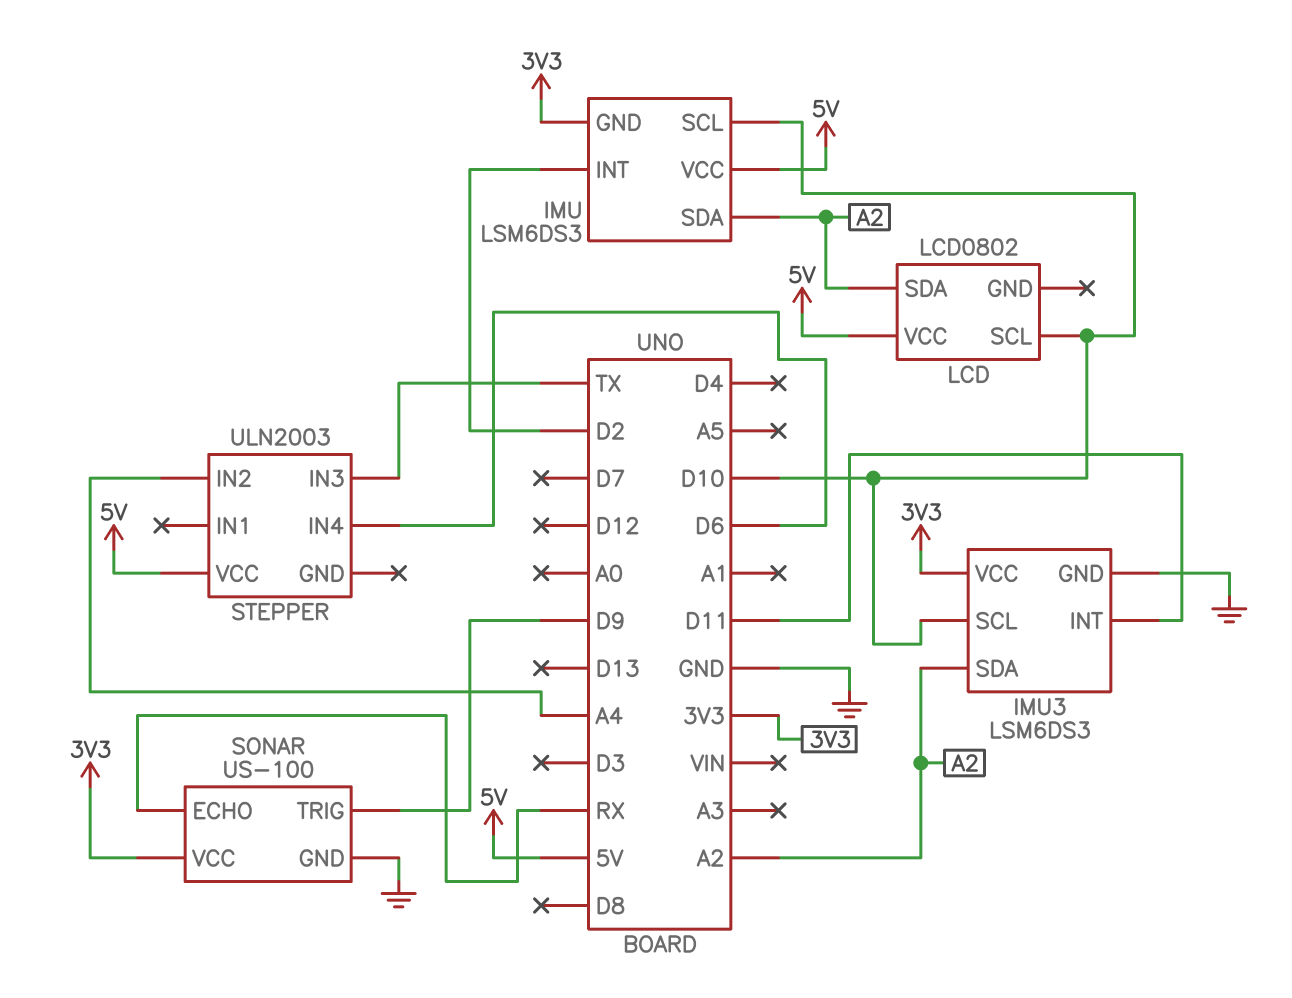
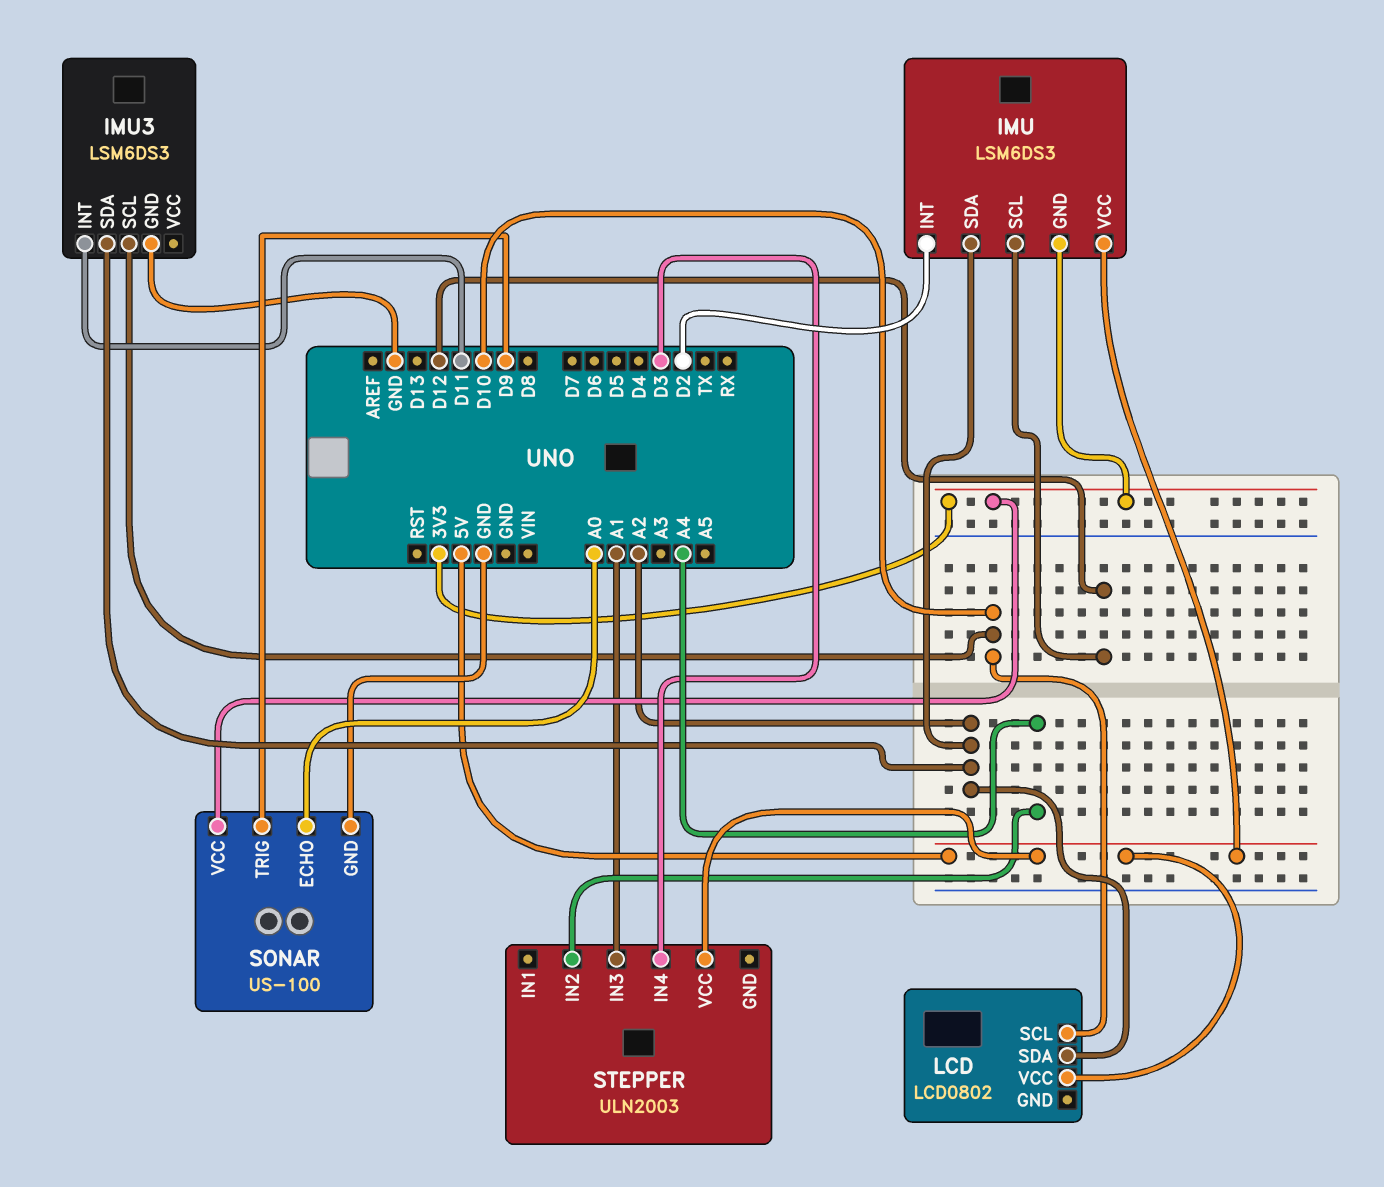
IMU pin SCL: D10 -> D12
IMU3 pin VCC: 3V3 -> none
SONAR pin ECHO: RX -> A0
STEPPER pin IN3: TX -> A1
STEPPER pin IN4: D6 -> D3

